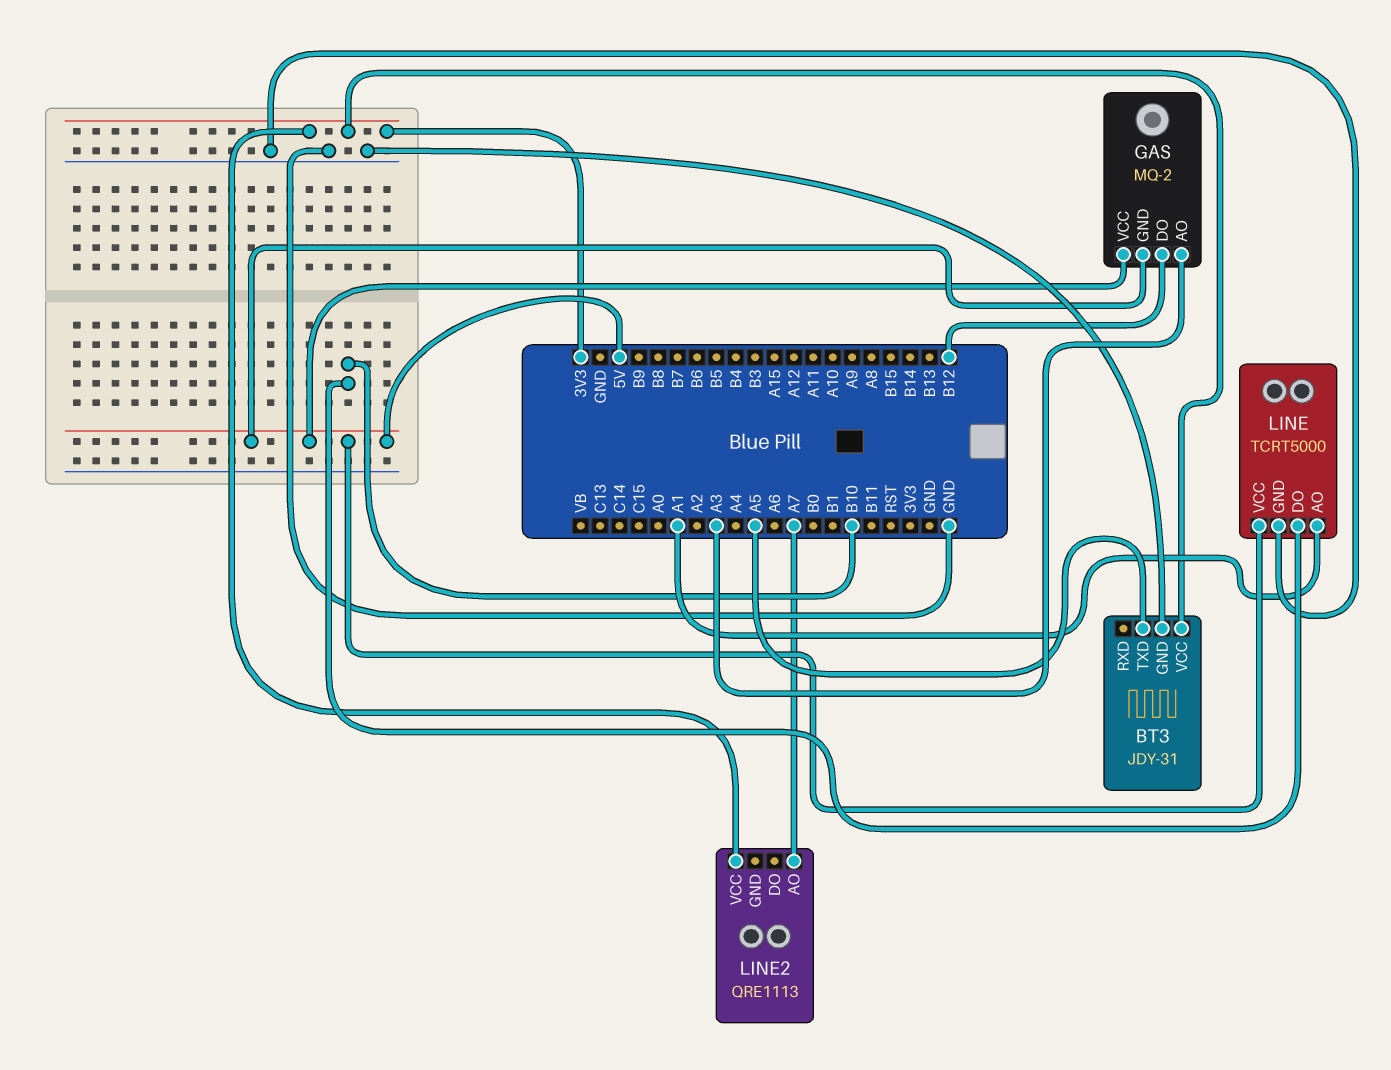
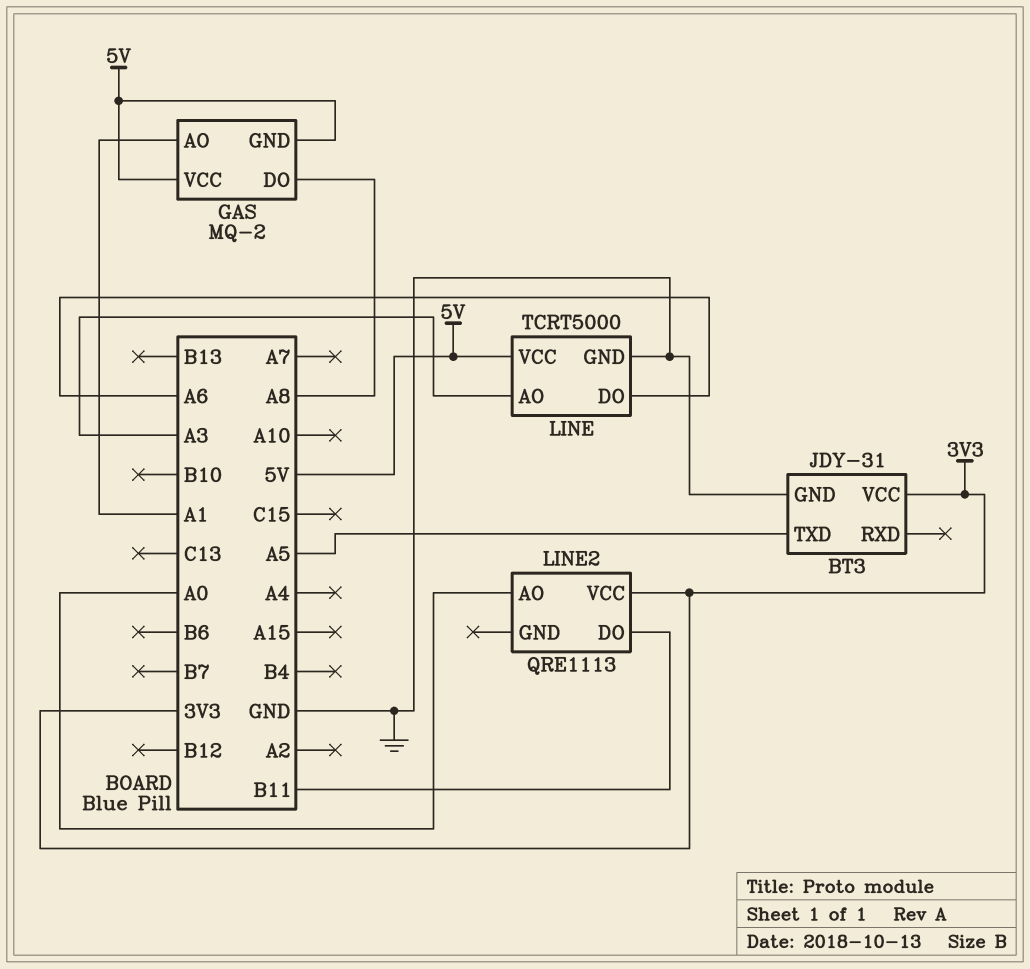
GAS pin AO: A3 -> A1
GAS pin DO: B12 -> A8
LINE pin AO: A1 -> A3
LINE pin DO: B10 -> A6
LINE2 pin AO: A7 -> A0
LINE2 pin DO: none -> B11

